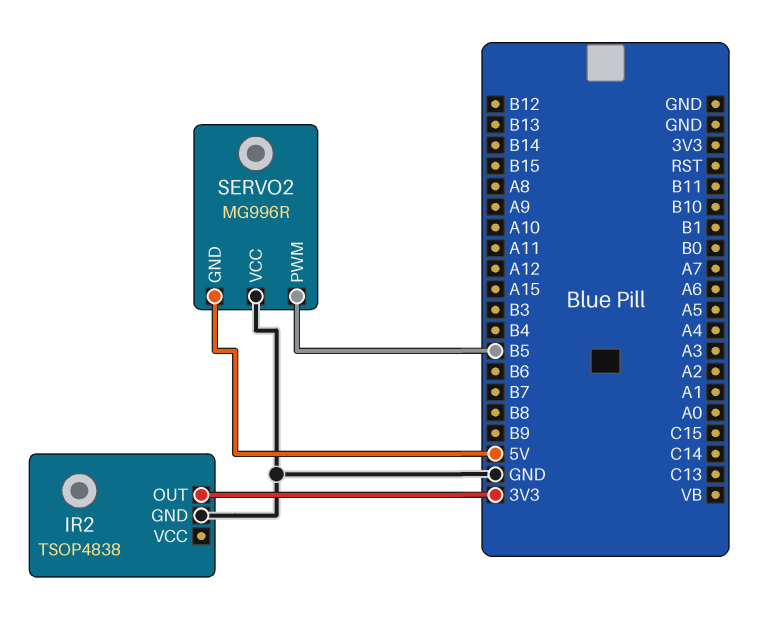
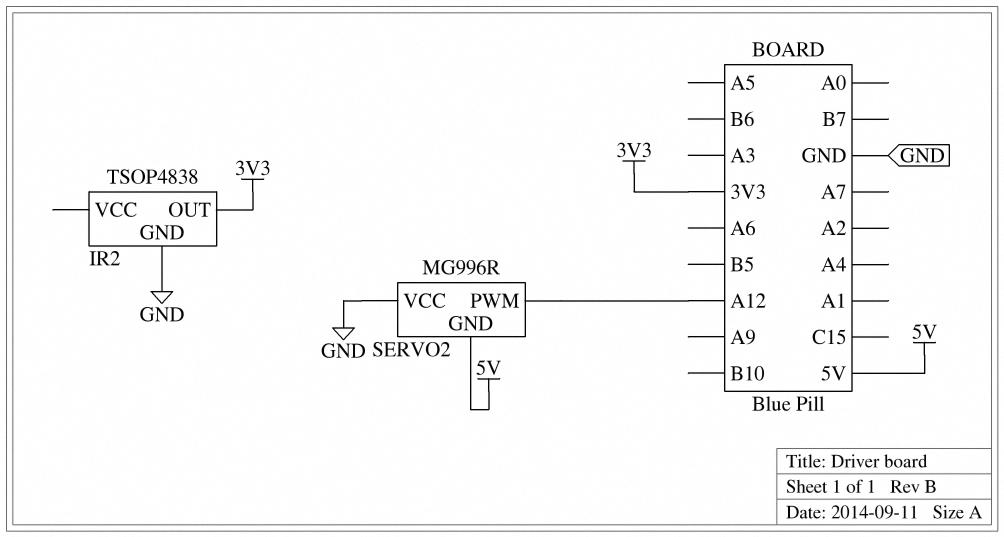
SERVO2 pin PWM: B5 -> A12

